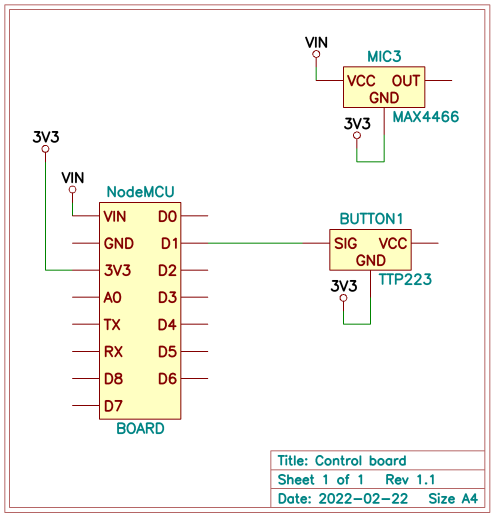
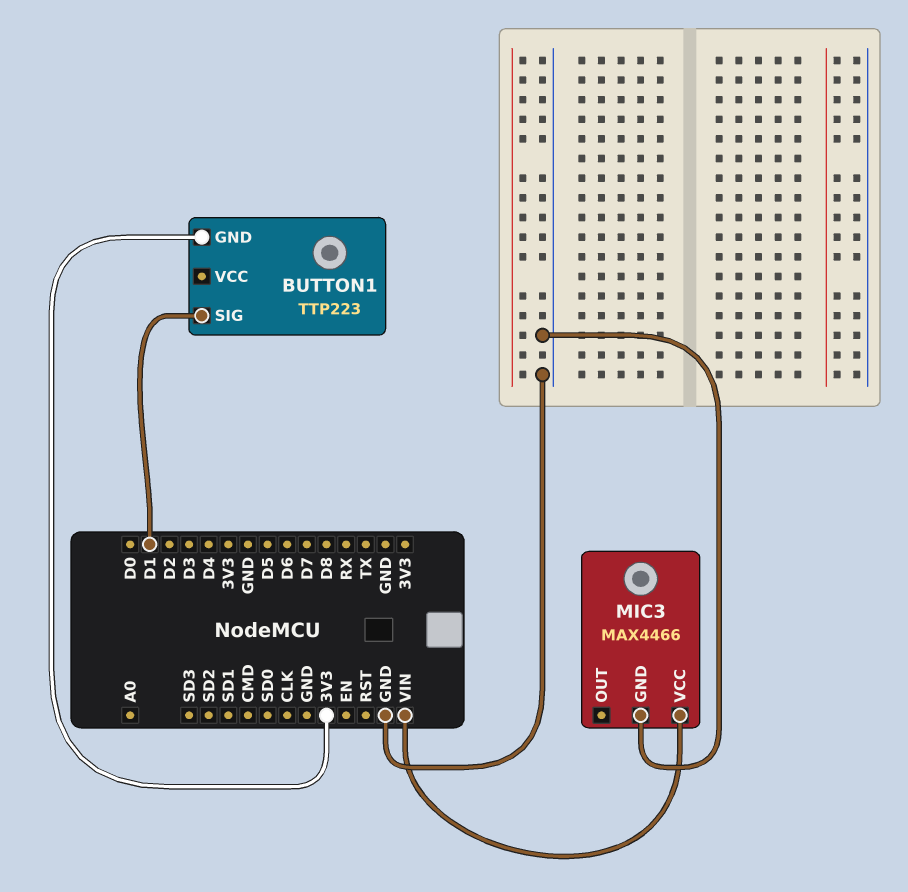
MIC3 pin GND: 3V3 -> GND

